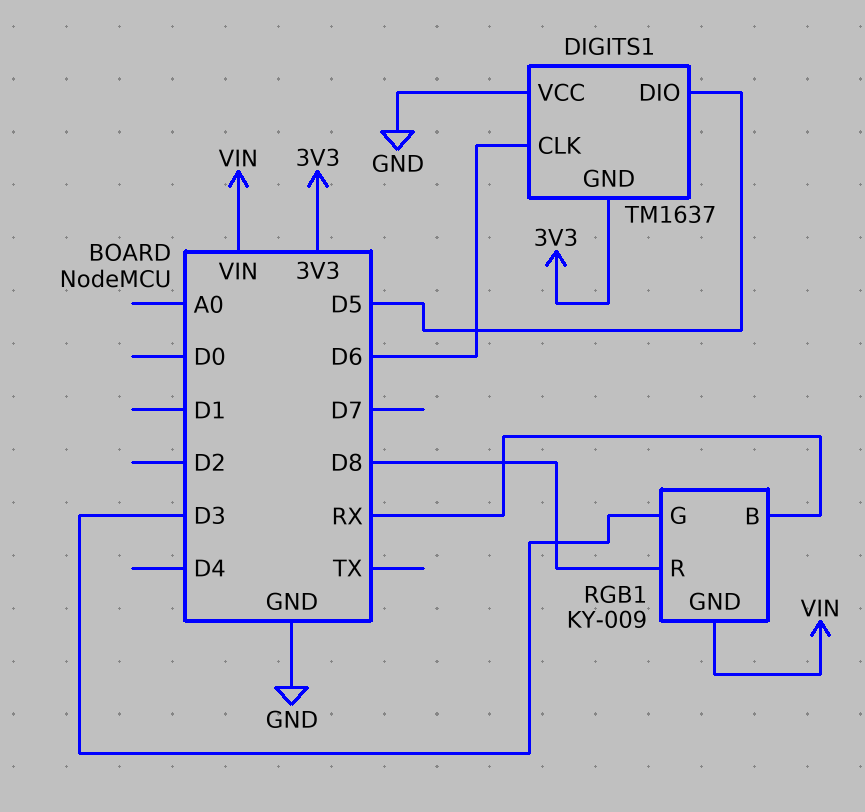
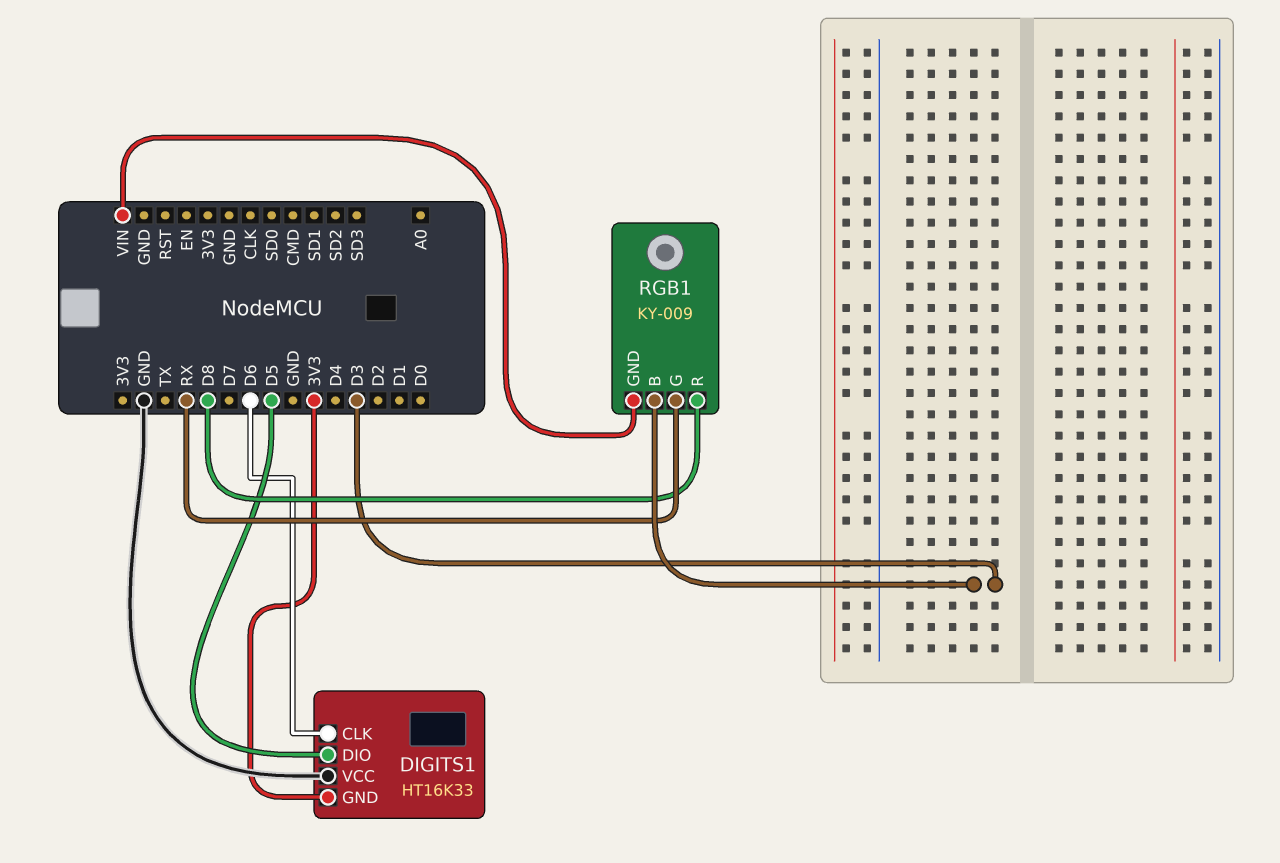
DIGITS1: TM1637 -> HT16K33
RGB1 pin B: RX -> D3
RGB1 pin G: D3 -> RX

